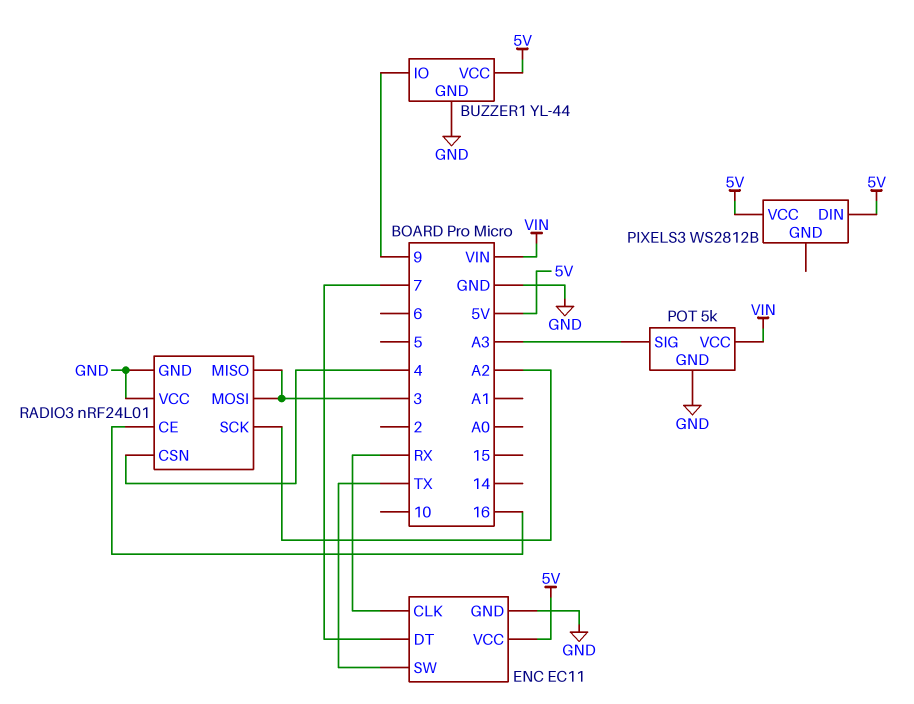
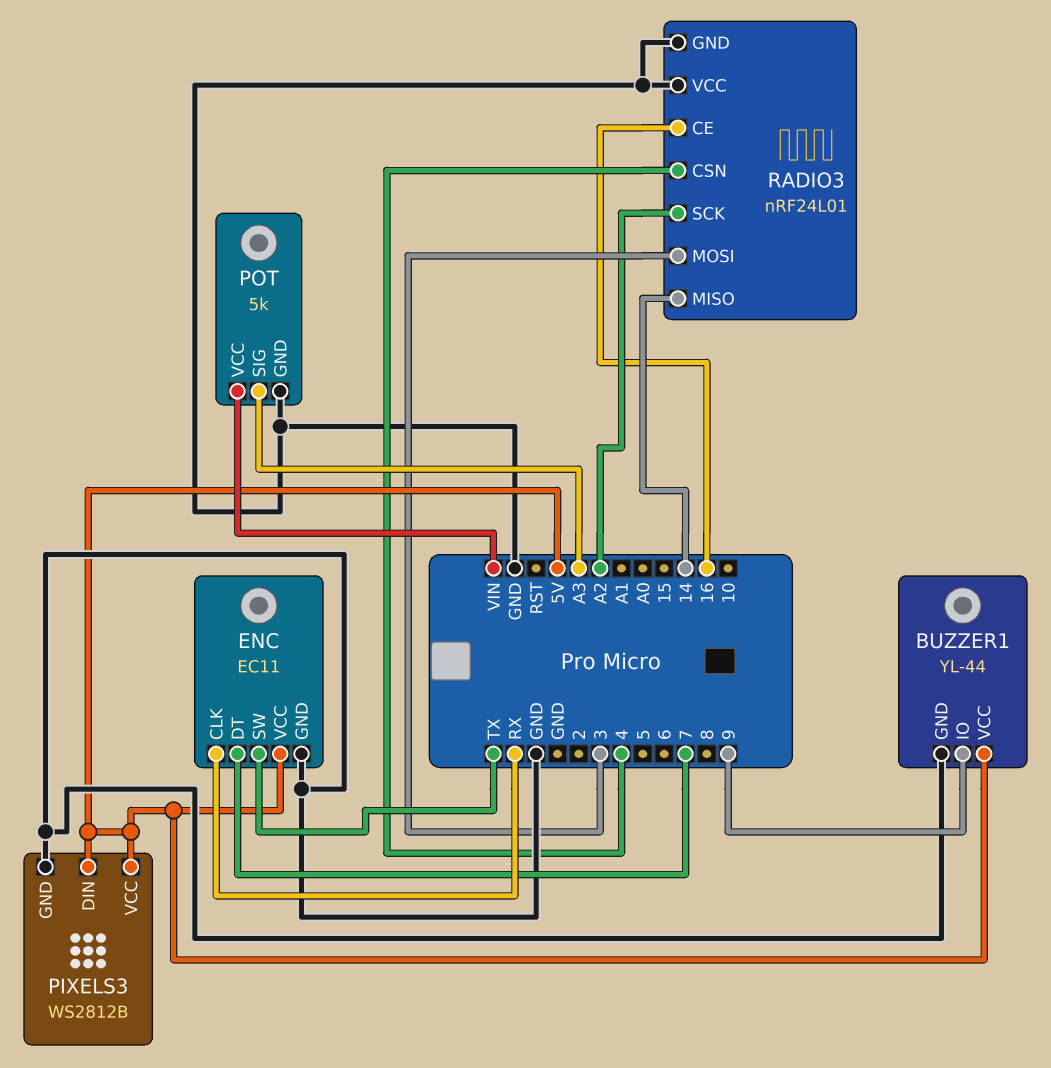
PIXELS3 pin GND: none -> GND
RADIO3 pin MISO: 3 -> 14

